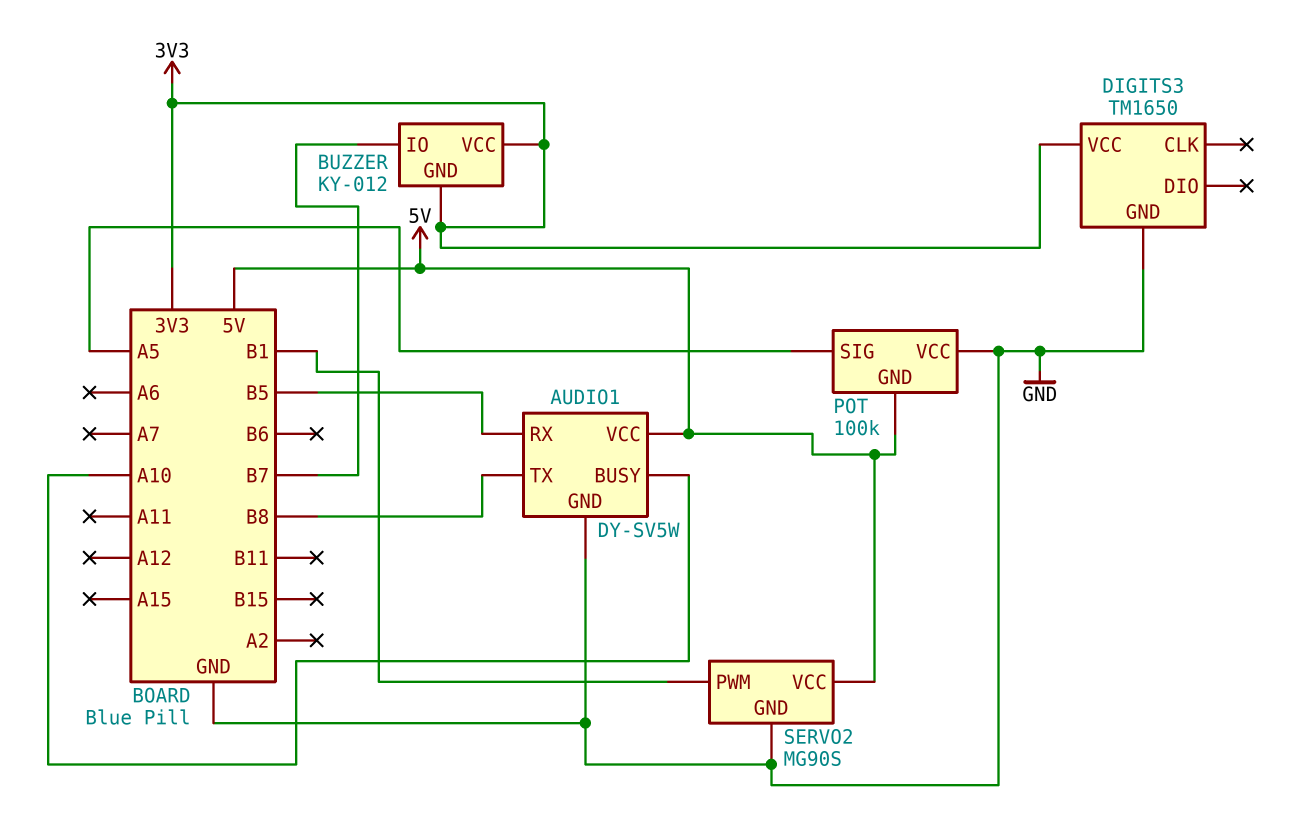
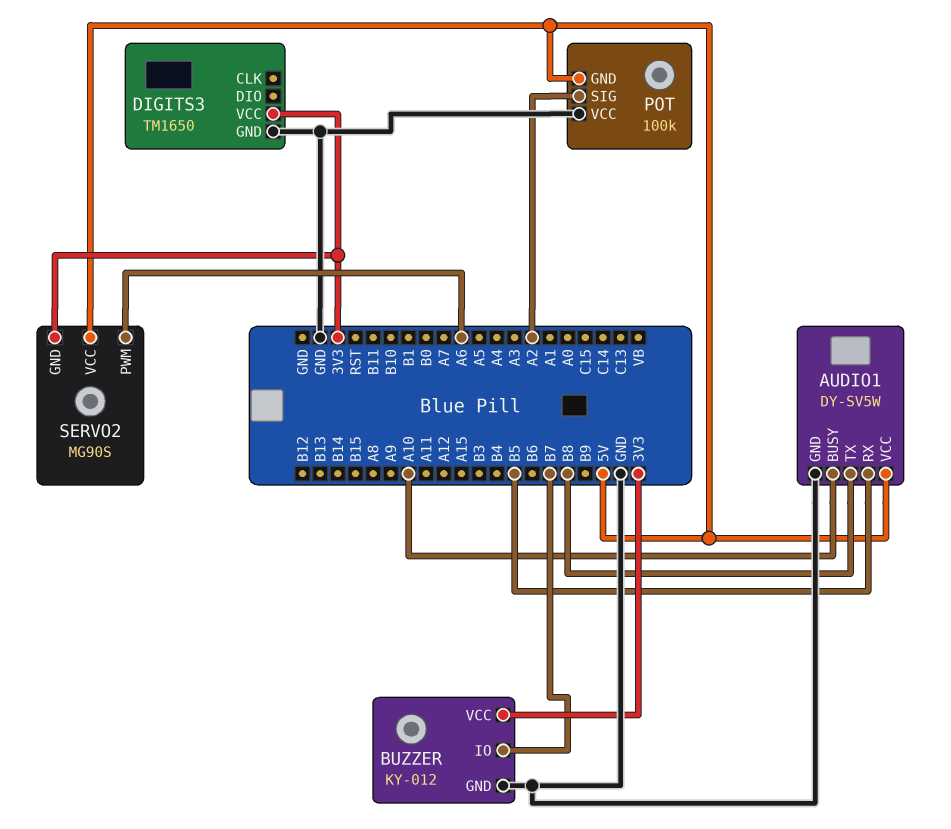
BUZZER pin GND: 3V3 -> GND
POT pin SIG: A5 -> A2
SERVO2 pin GND: GND -> 3V3
SERVO2 pin PWM: B1 -> A6

